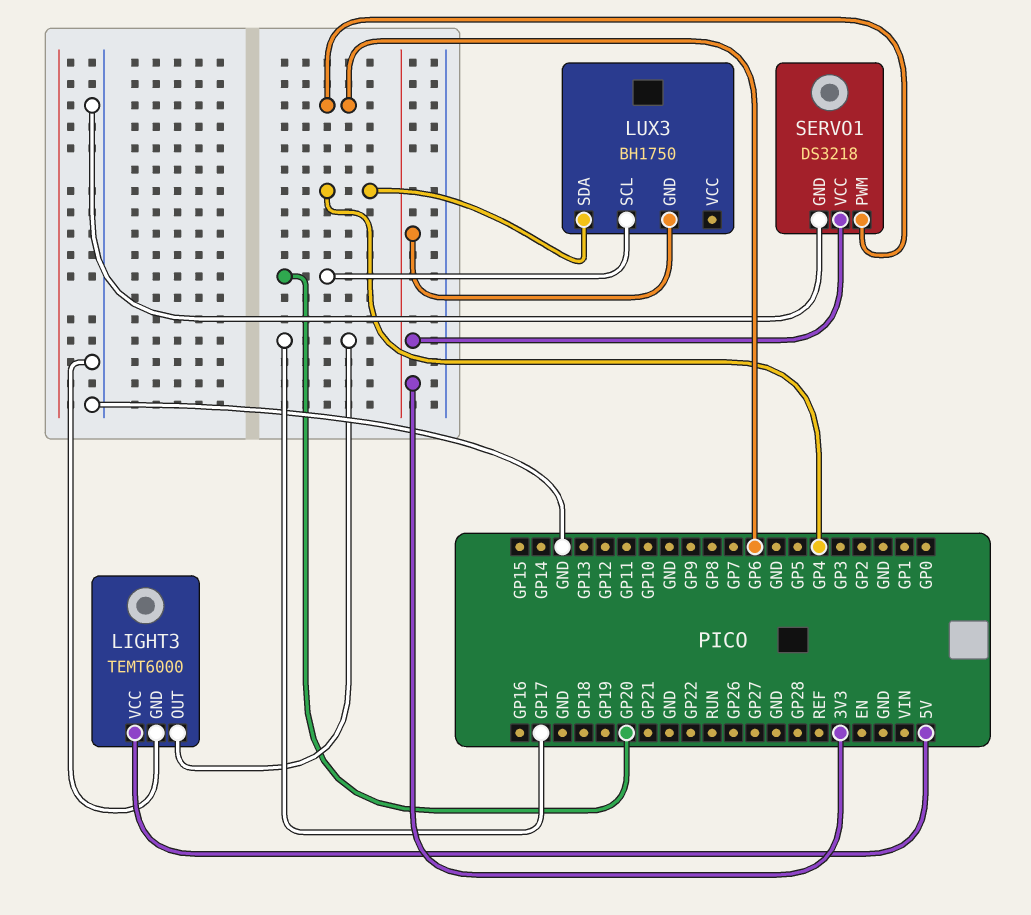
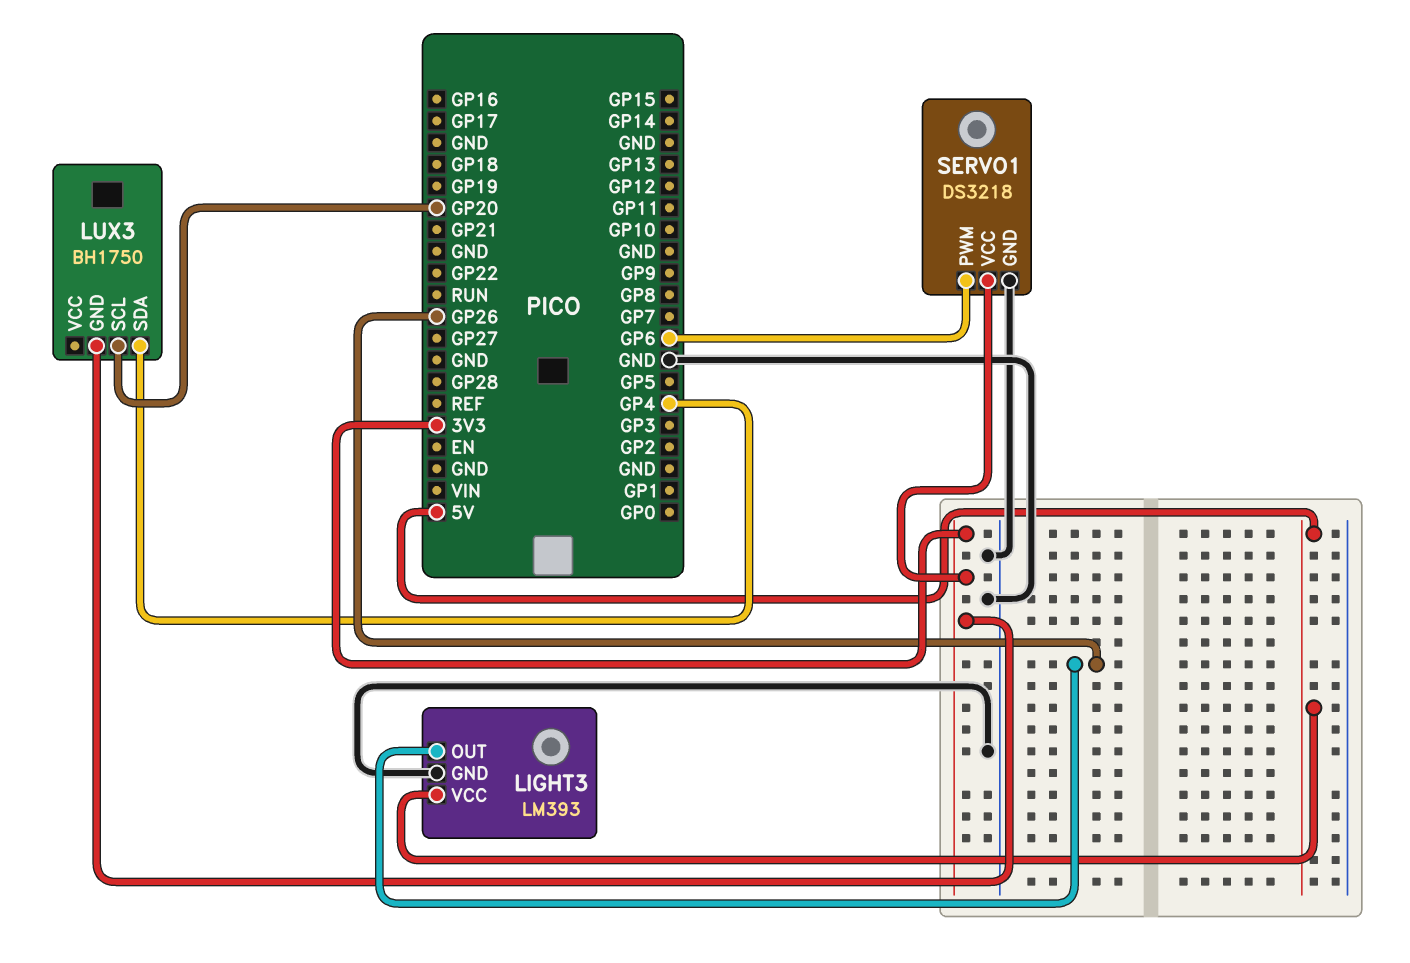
LIGHT3: TEMT6000 -> LM393
LIGHT3 pin OUT: GP17 -> GP26

